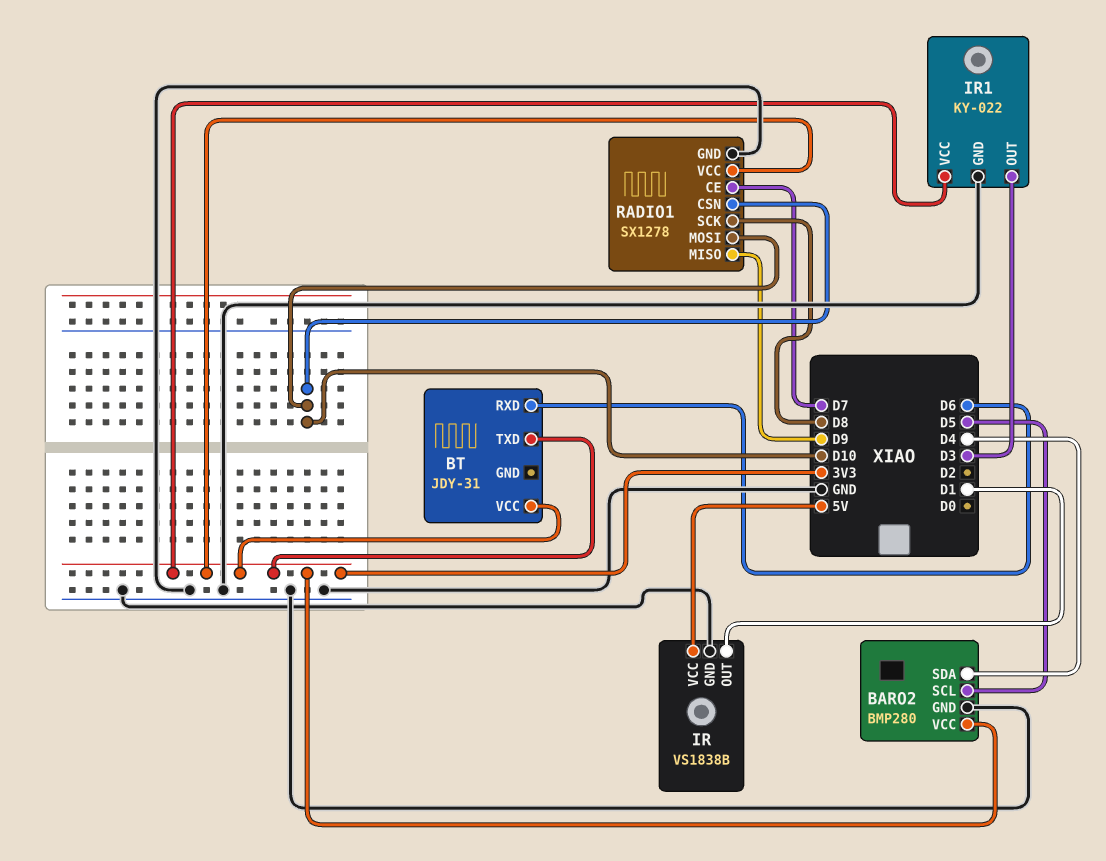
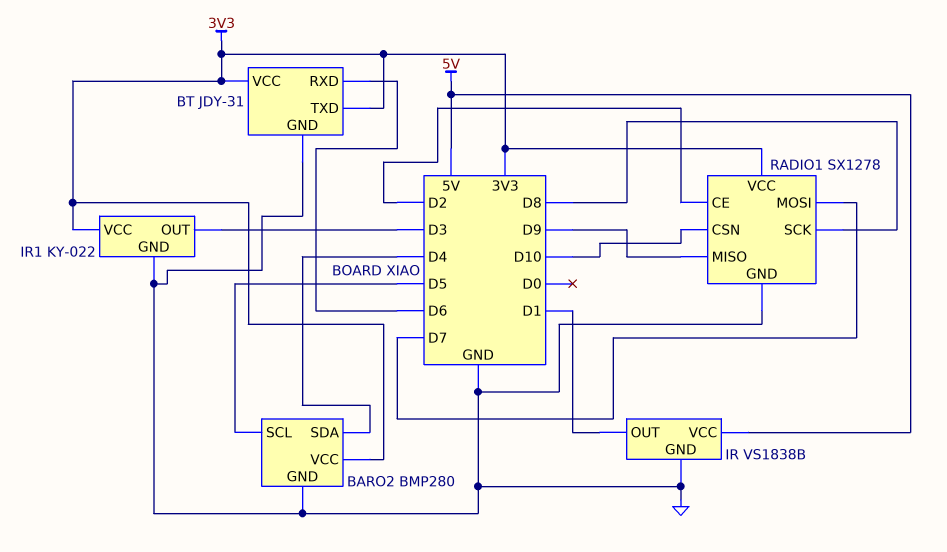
BT pin GND: none -> GND
RADIO1 pin CE: D7 -> D2
RADIO1 pin MOSI: D10 -> D7

